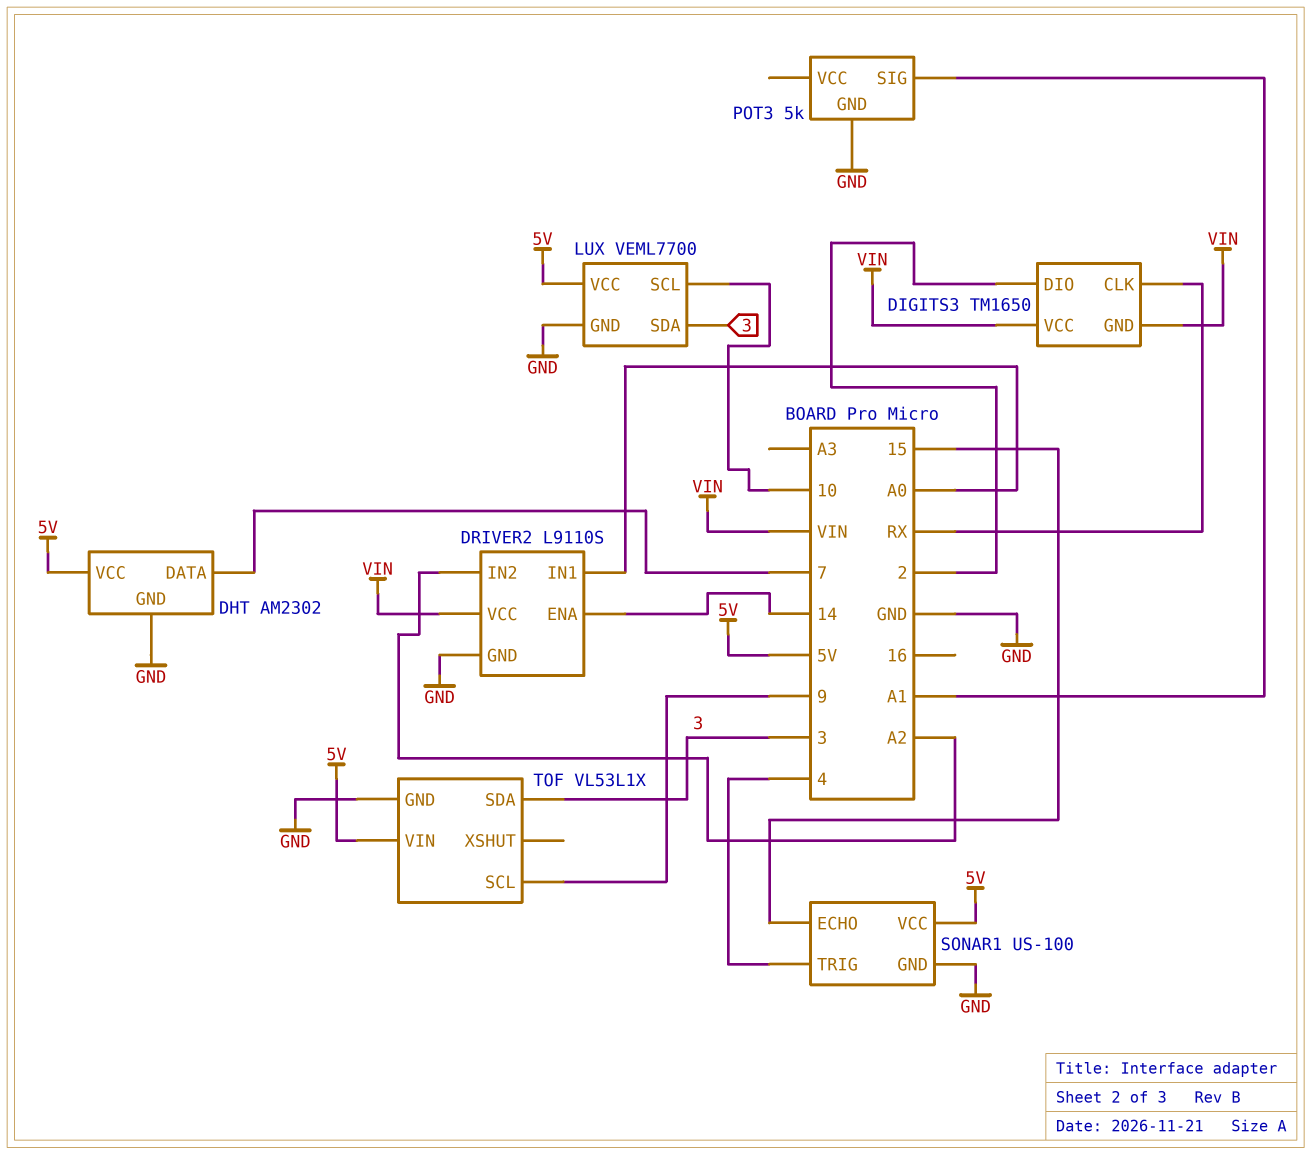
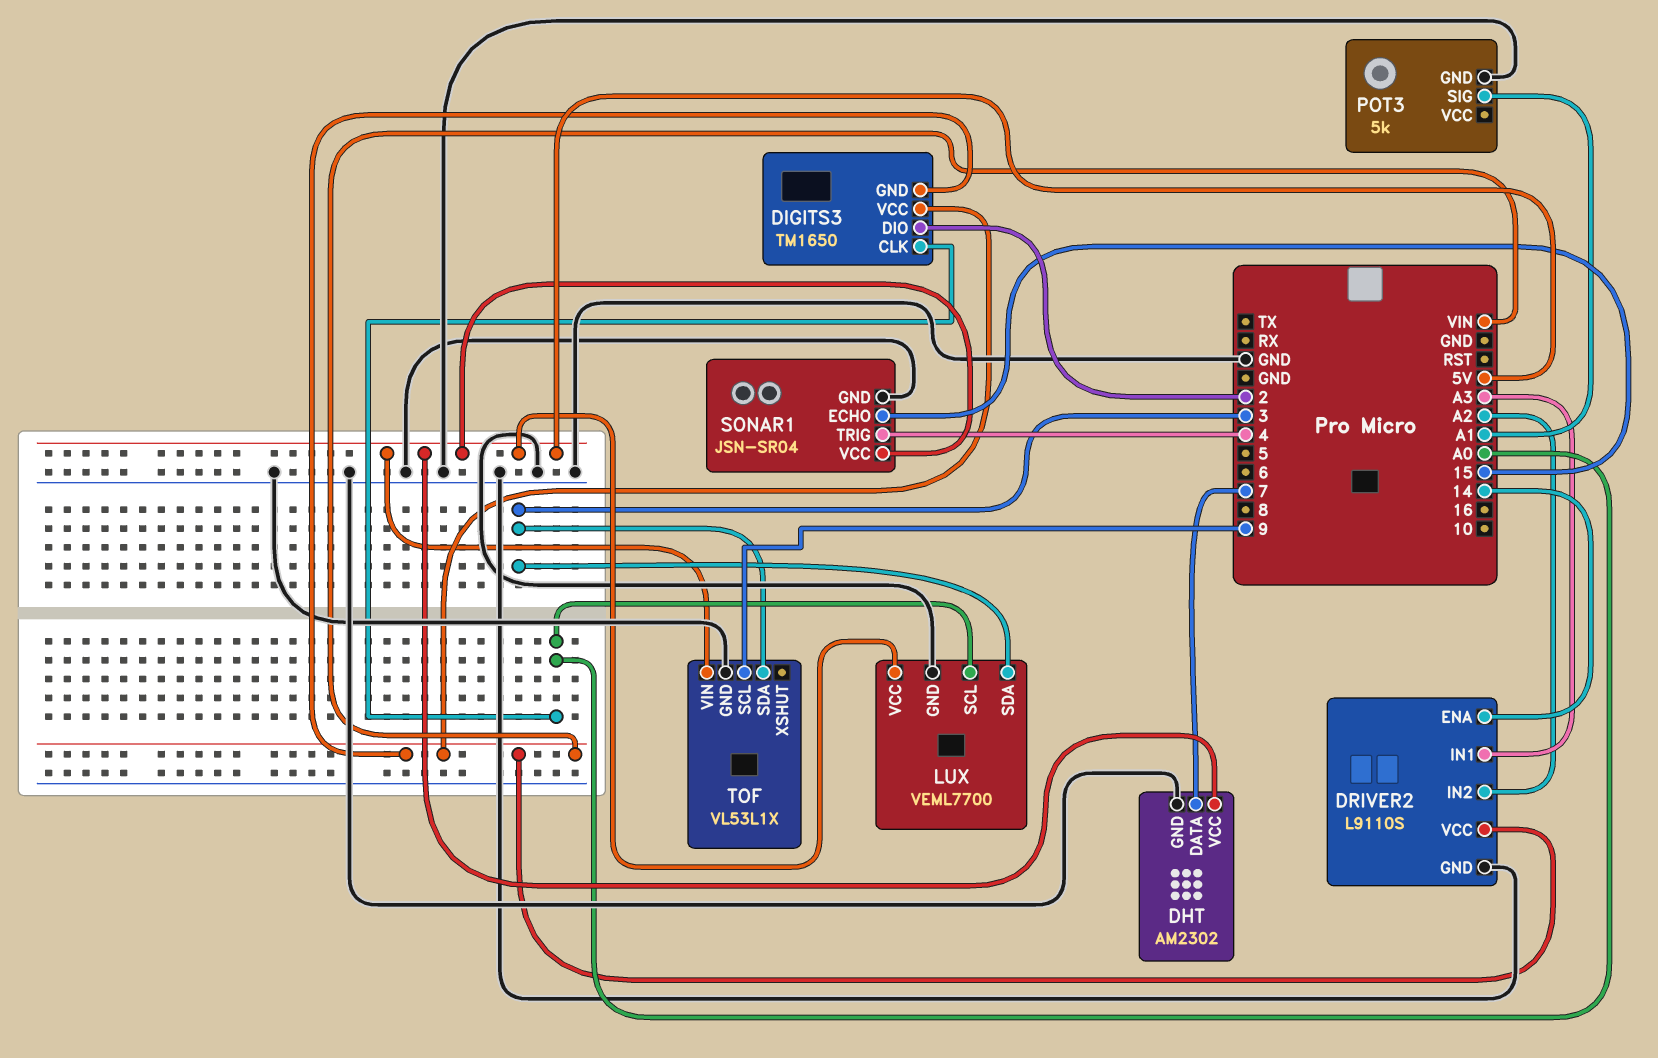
DIGITS3 pin CLK: RX -> A0
DRIVER2 pin IN1: A0 -> A3
LUX pin SCL: 10 -> A0
SONAR1: US-100 -> JSN-SR04

